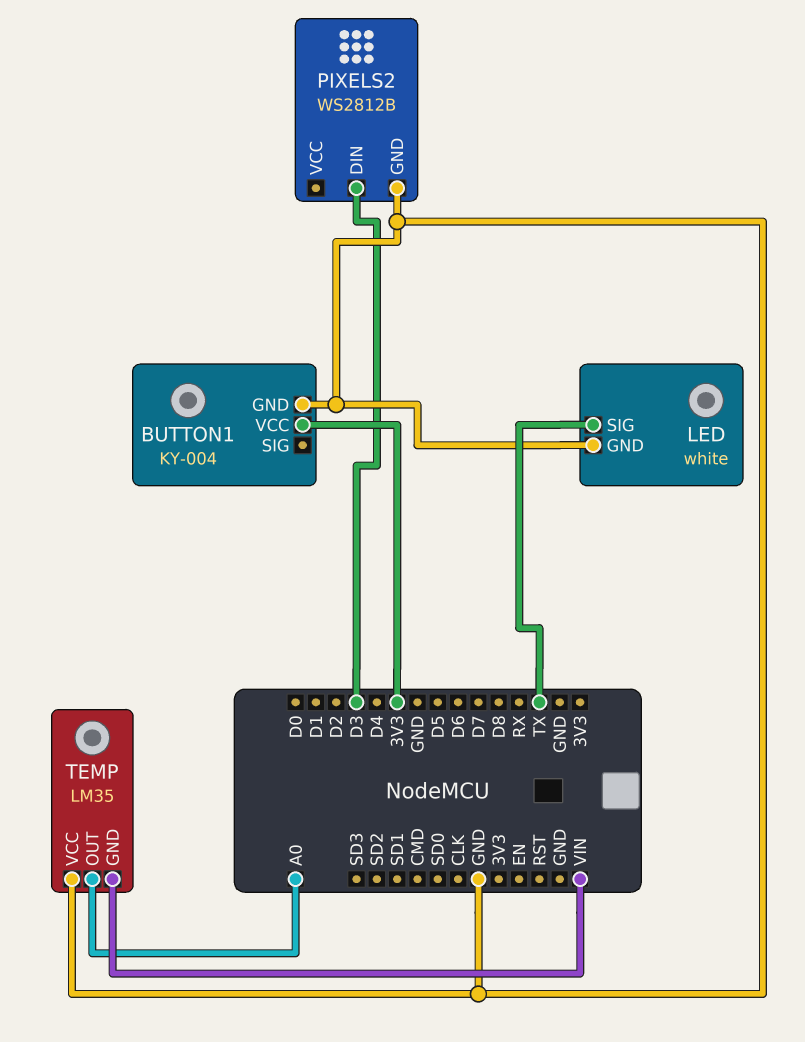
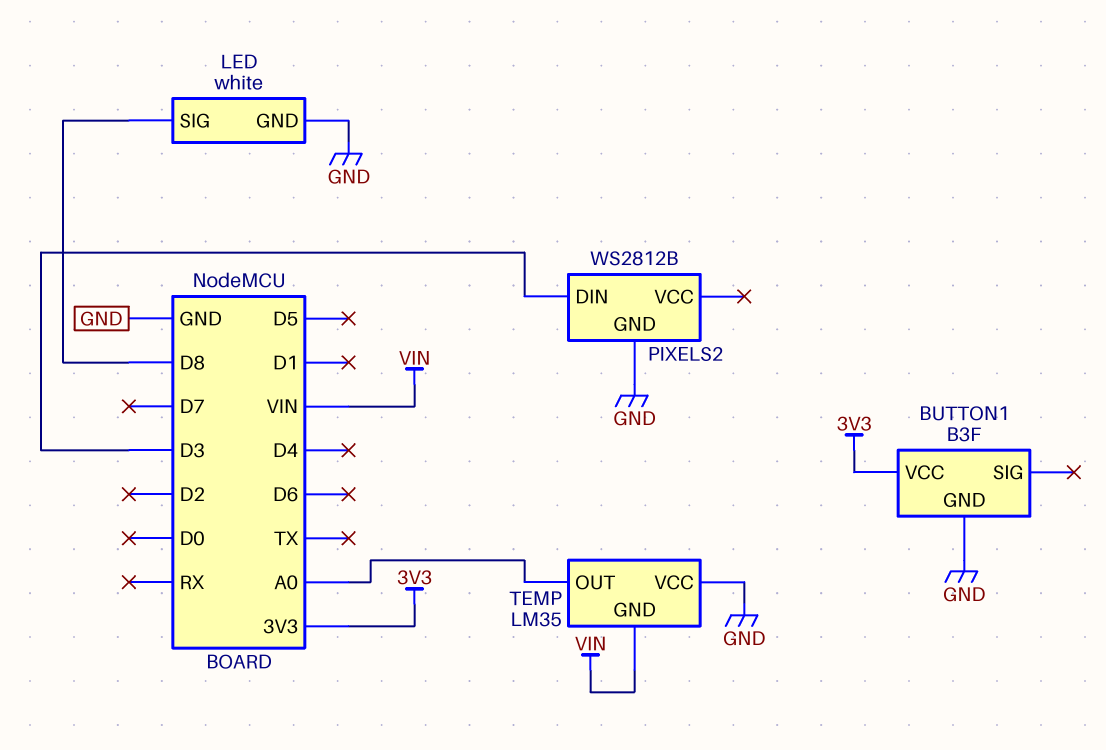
BUTTON1: KY-004 -> B3F
LED pin SIG: TX -> D8

